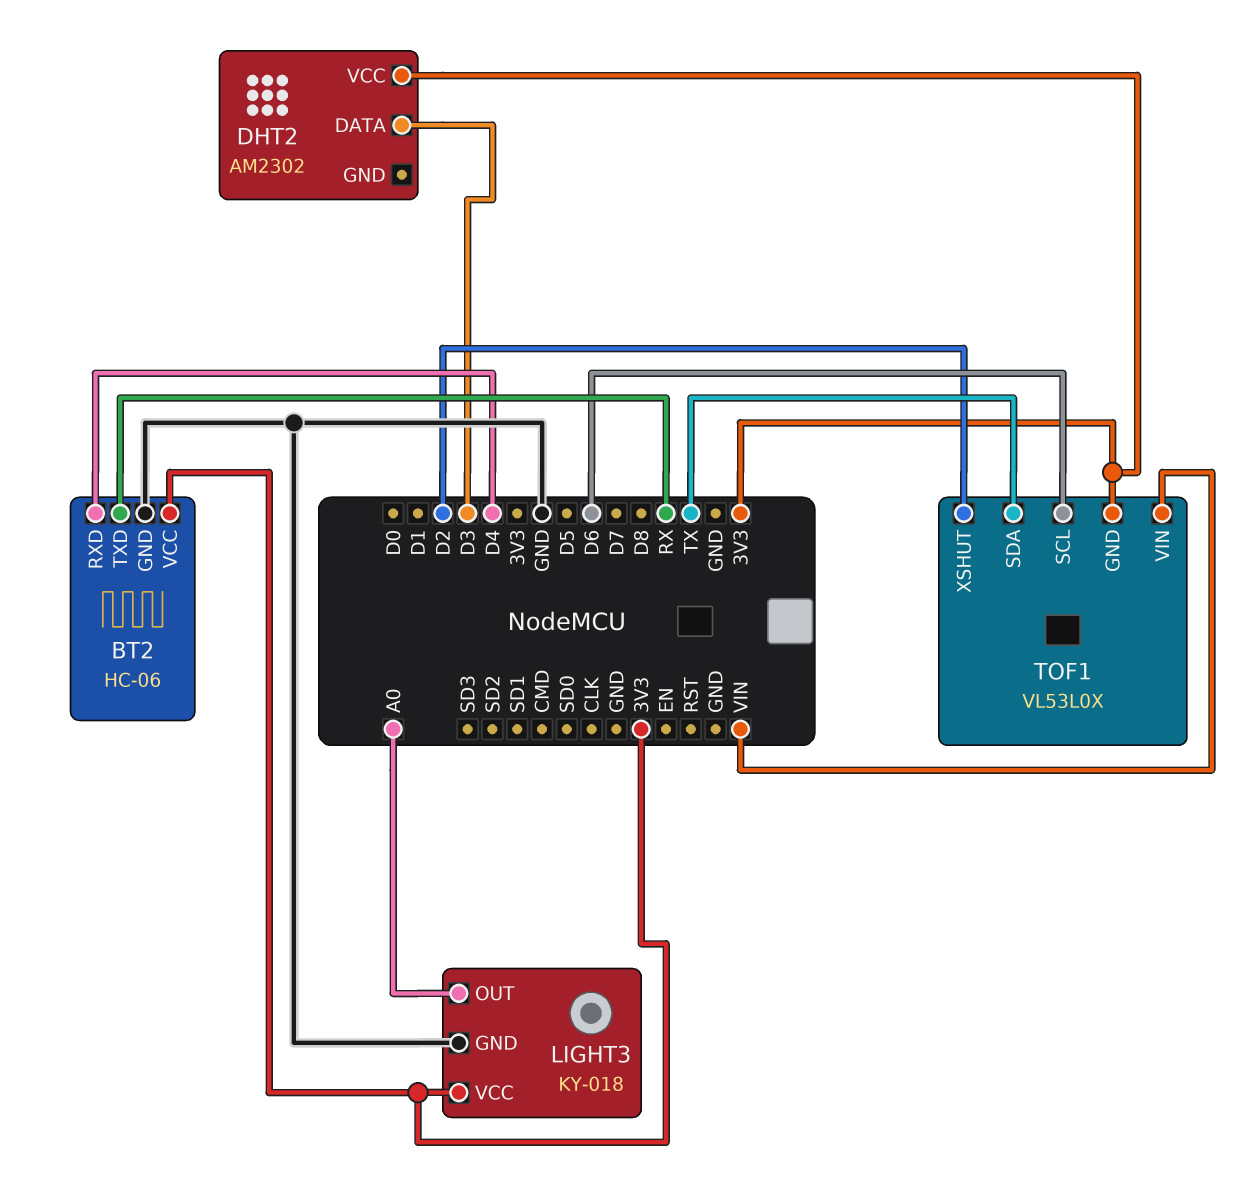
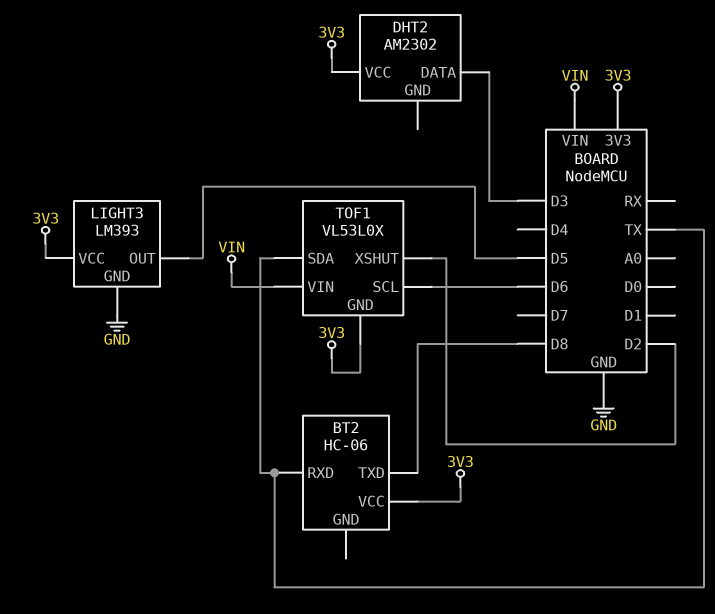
BT2 pin GND: GND -> none
BT2 pin RXD: D4 -> TX
BT2 pin TXD: RX -> D8
LIGHT3: KY-018 -> LM393
LIGHT3 pin OUT: A0 -> D5

